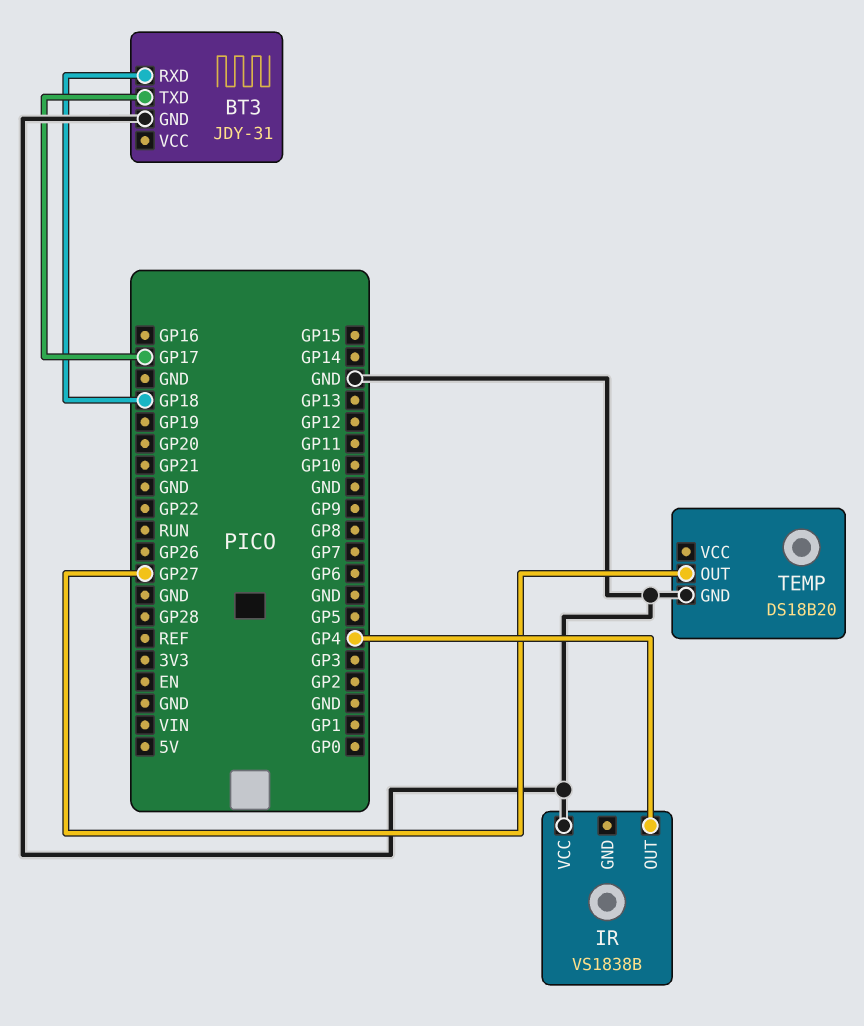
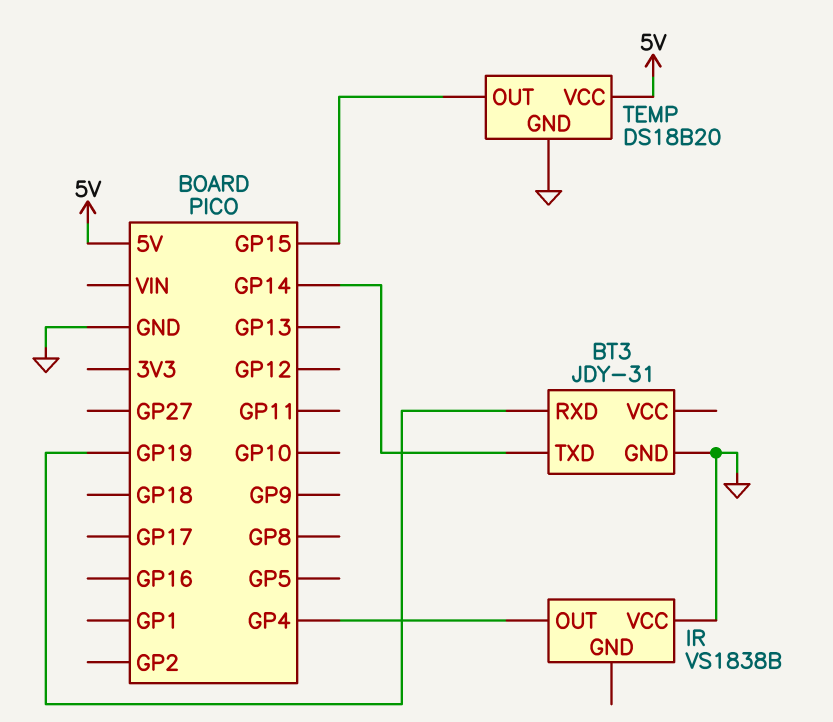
BT3 pin RXD: GP18 -> GP19
BT3 pin TXD: GP17 -> GP14
TEMP pin OUT: GP27 -> GP15
TEMP pin VCC: none -> 5V

